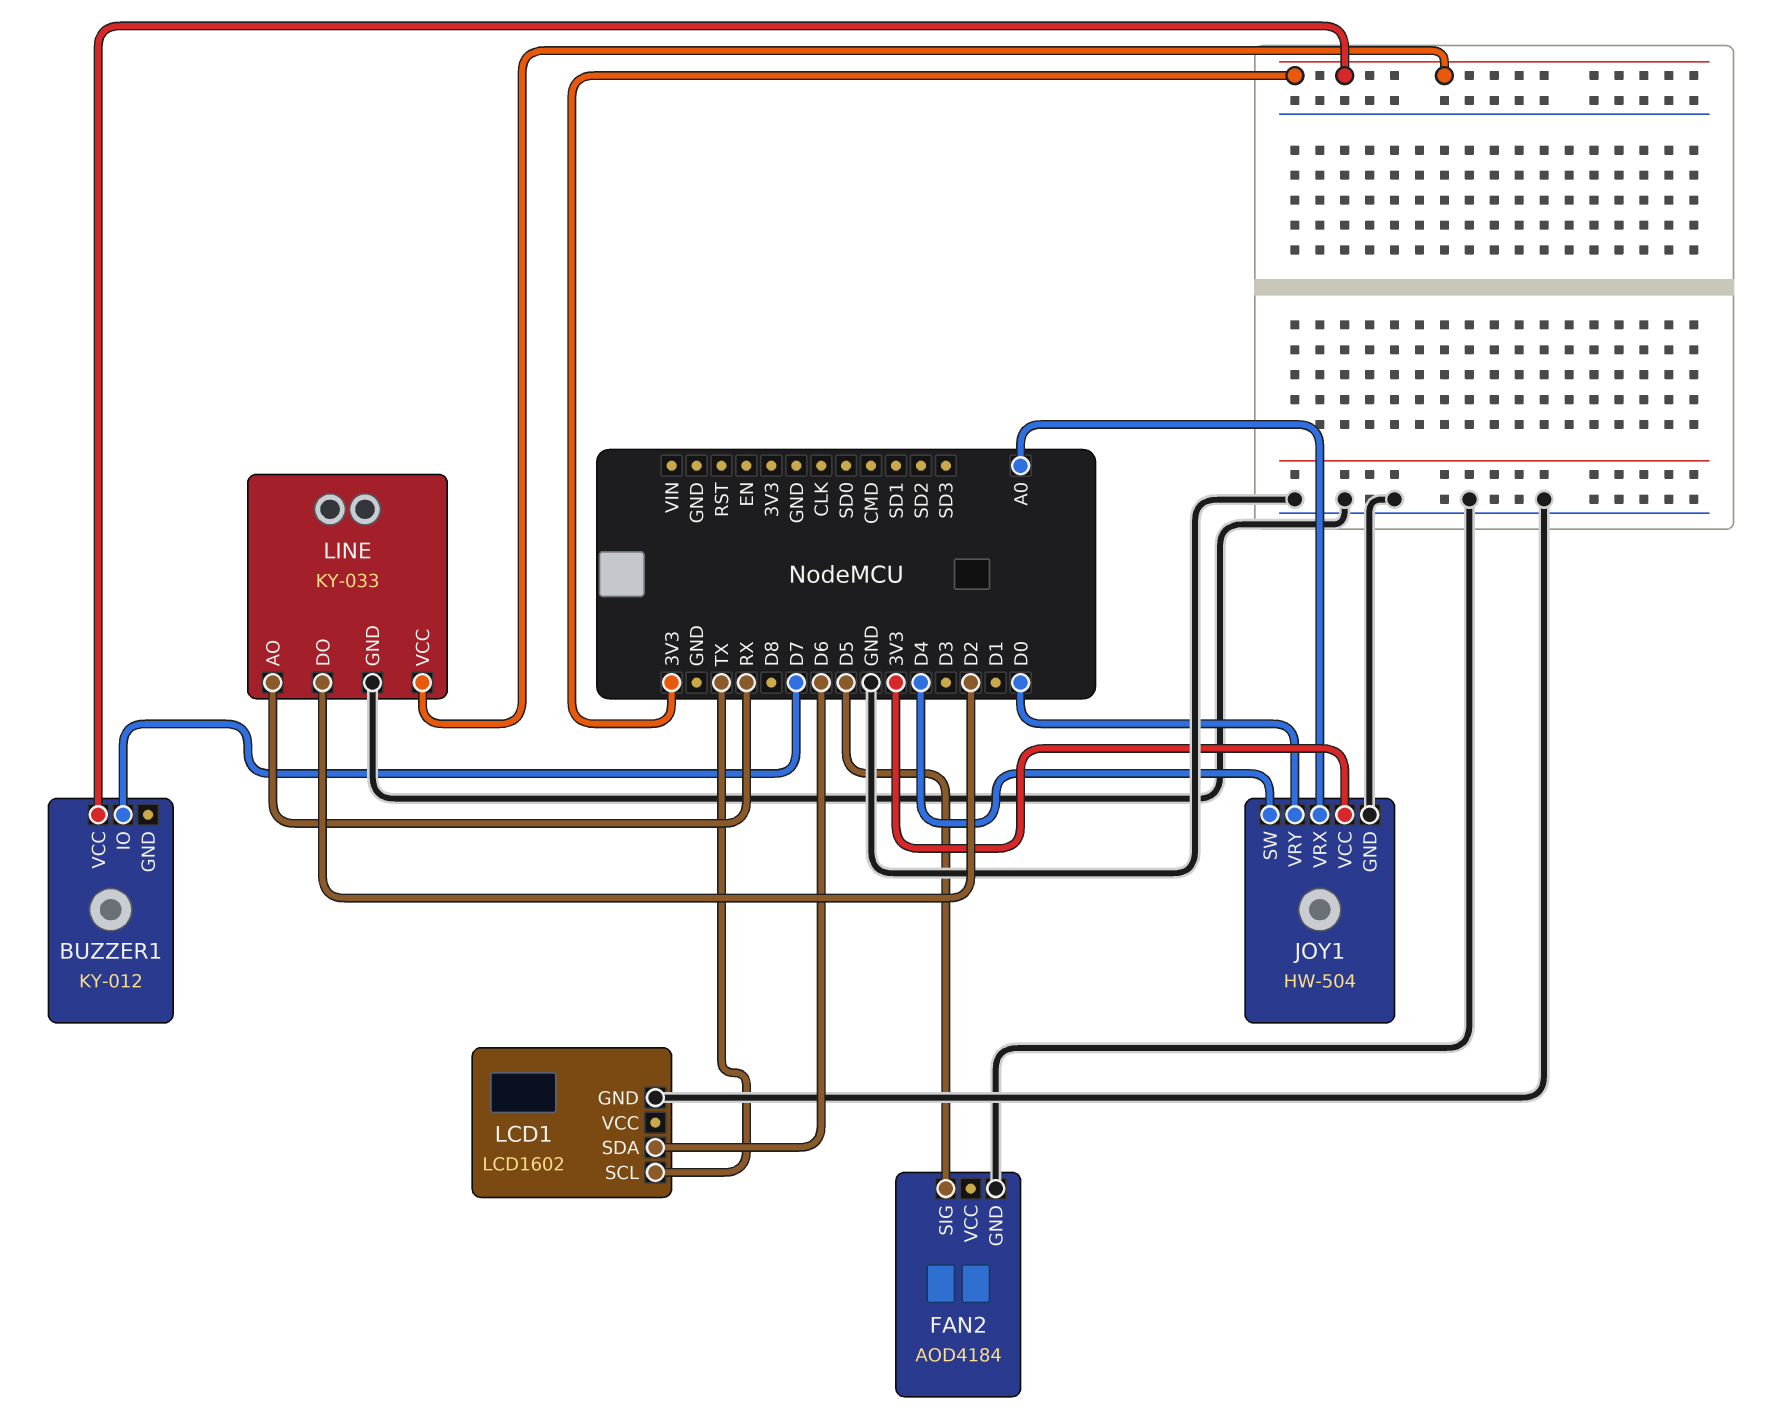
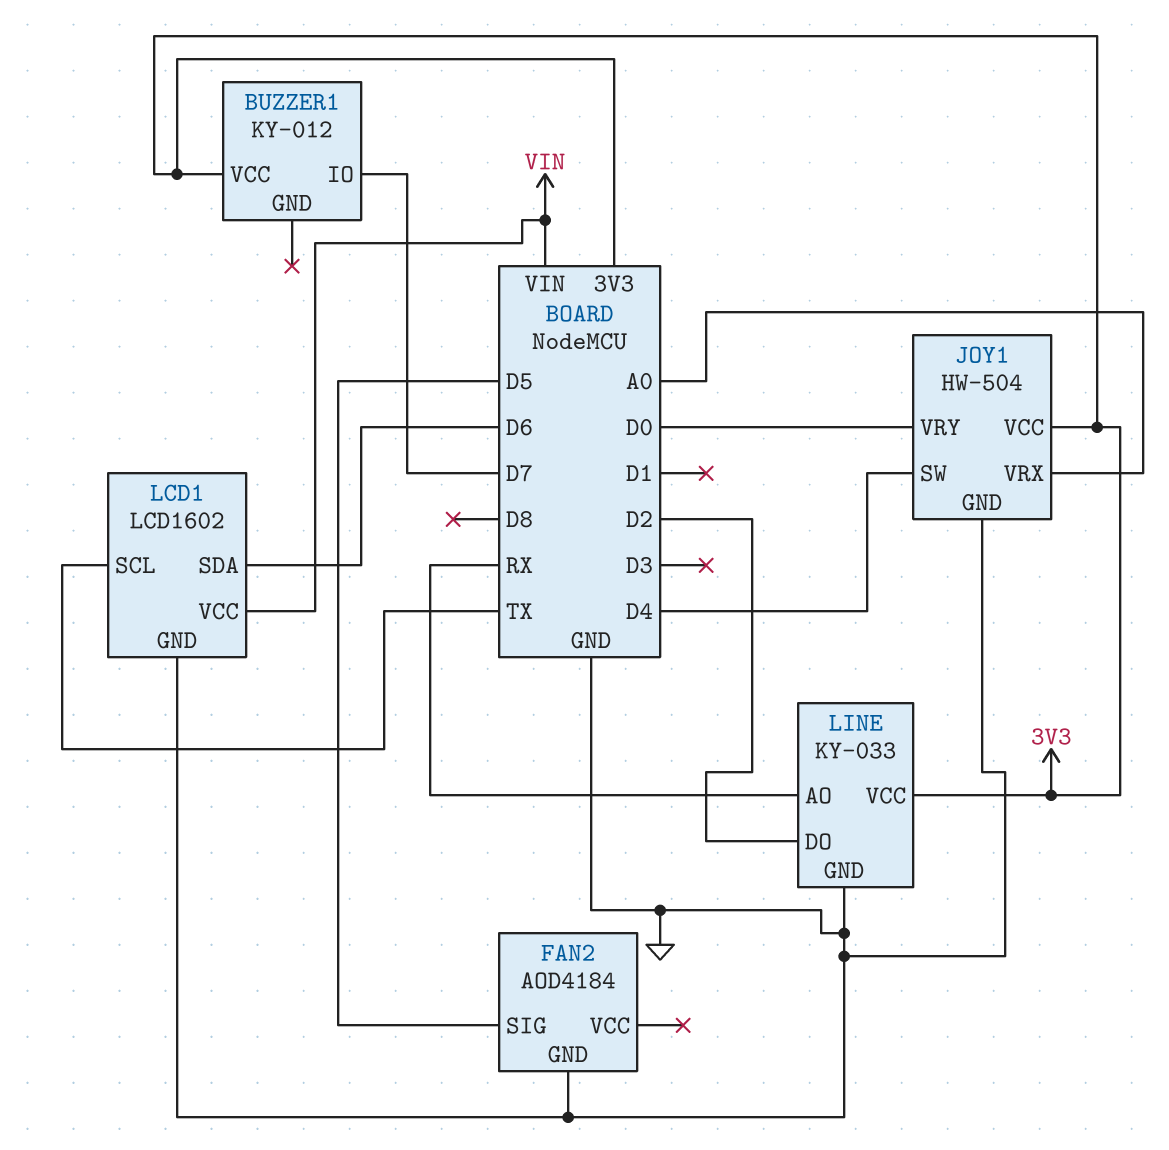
LCD1 pin VCC: none -> VIN

